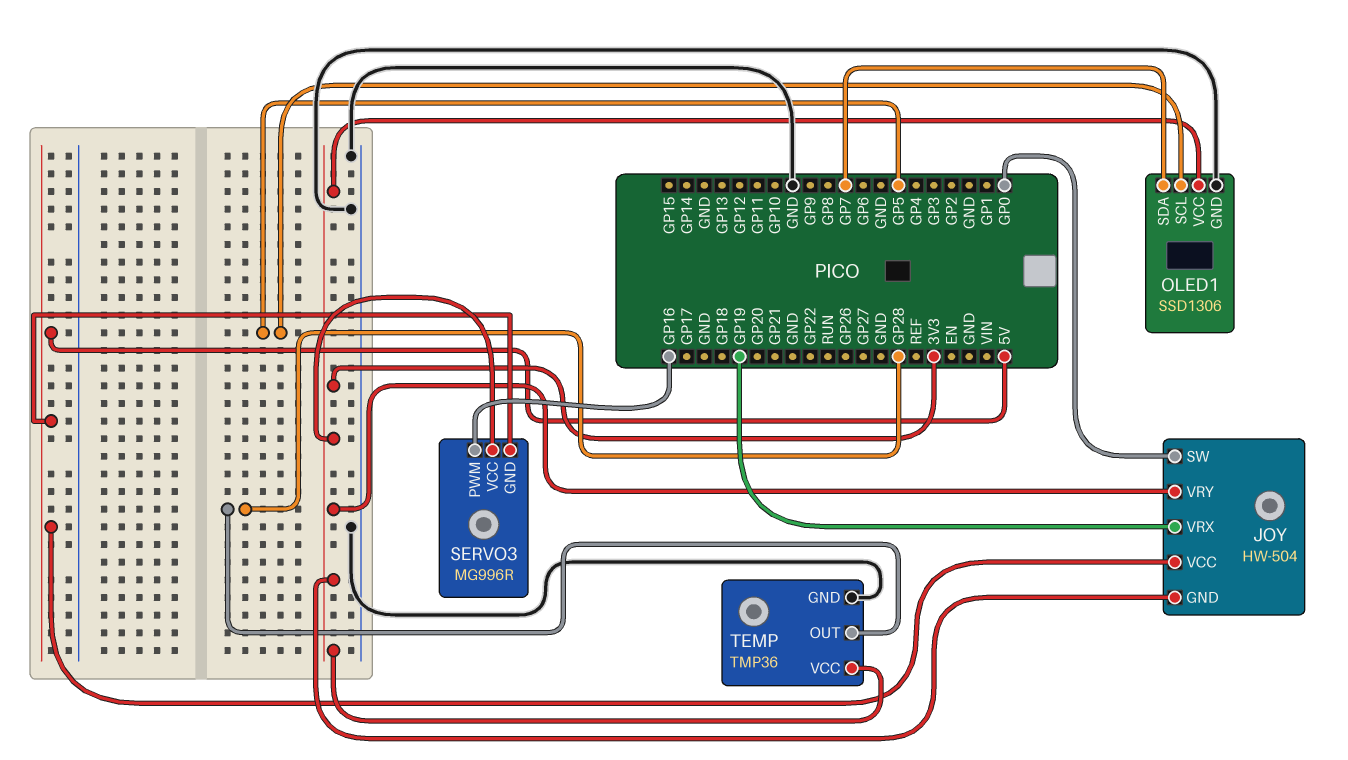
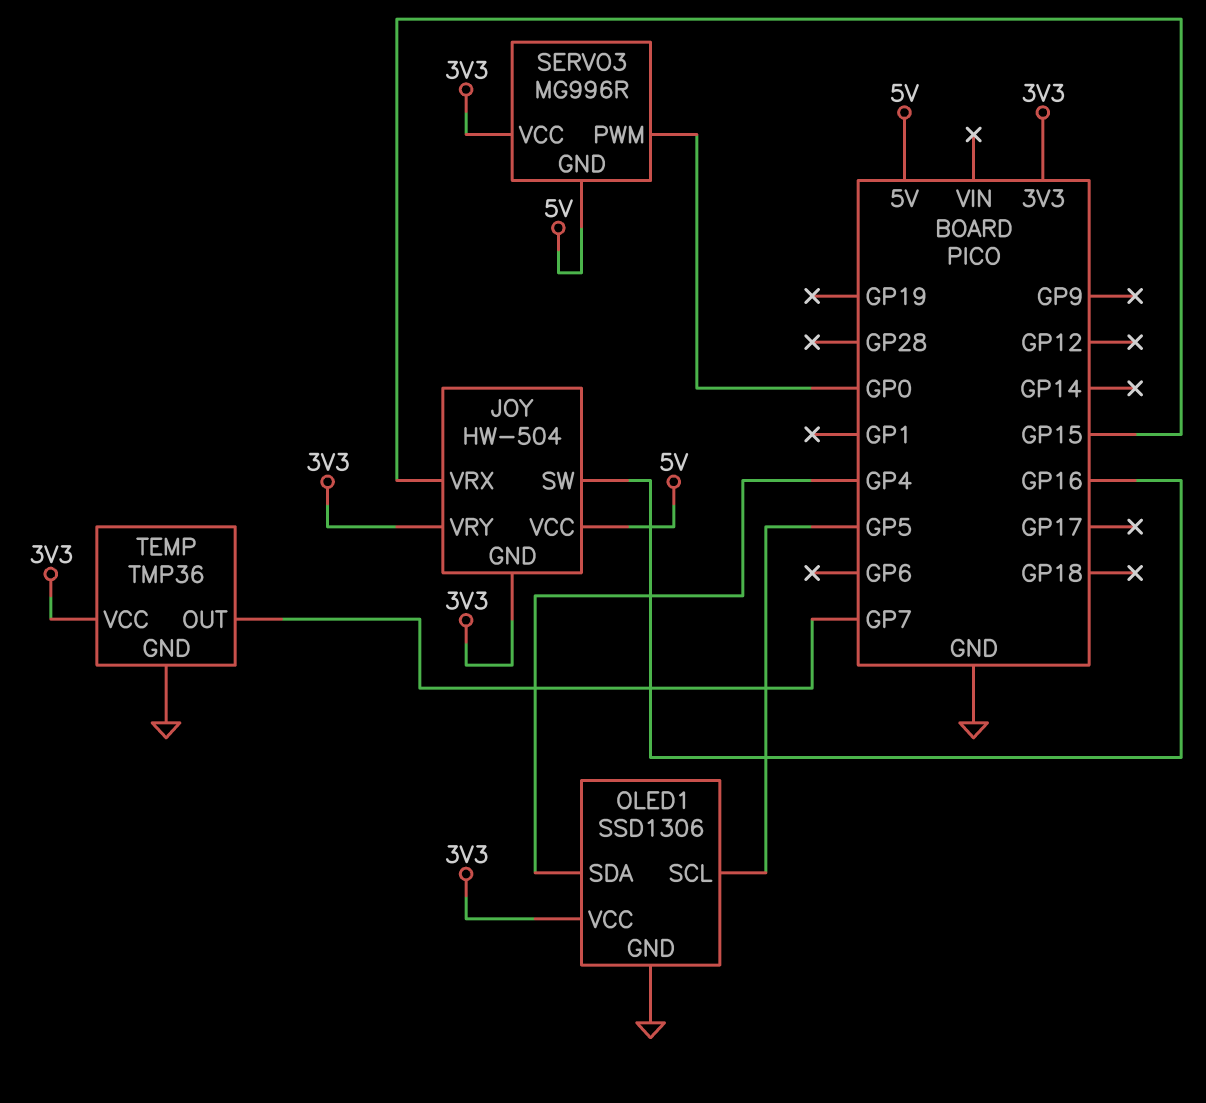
JOY pin SW: GP0 -> GP16
JOY pin VRX: GP19 -> GP15
OLED1 pin SDA: GP7 -> GP4
SERVO3 pin PWM: GP16 -> GP0
TEMP pin OUT: GP28 -> GP7

